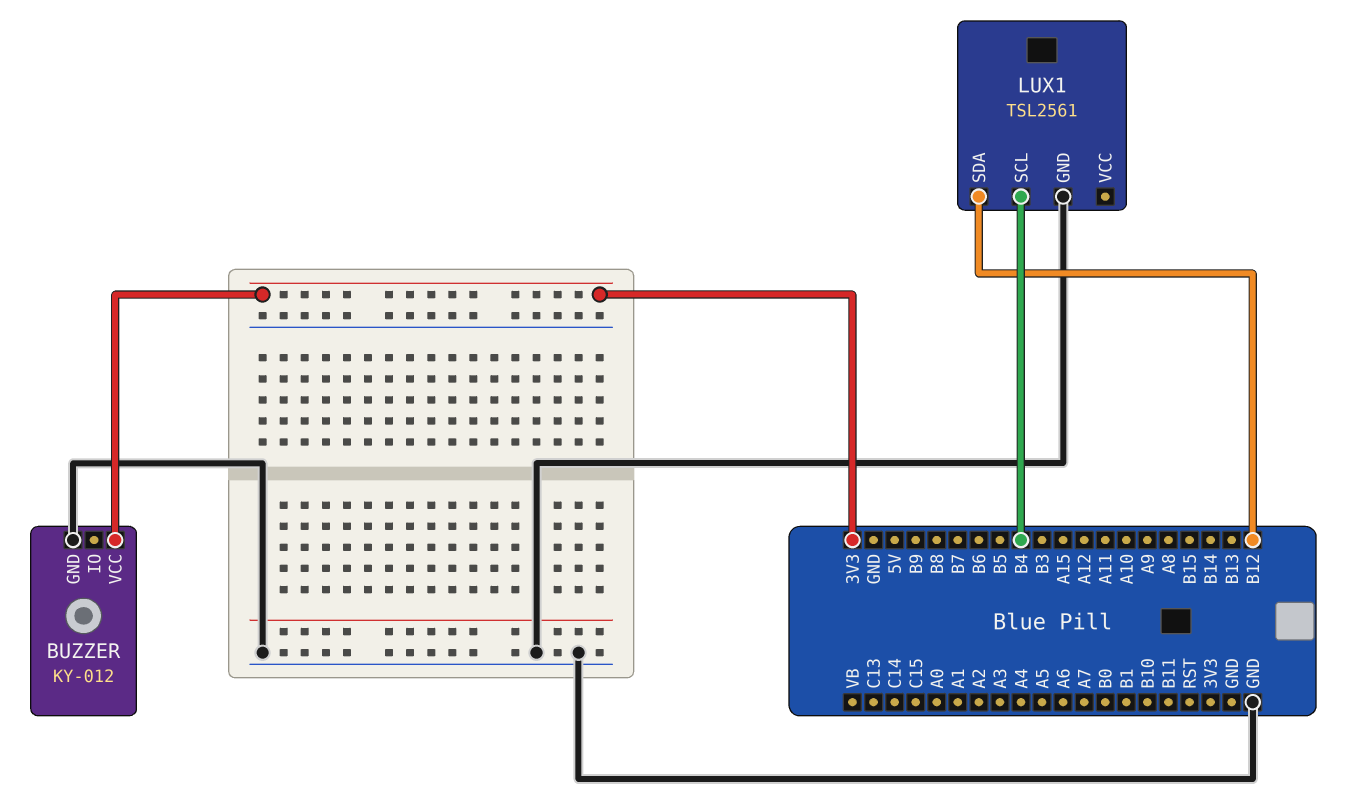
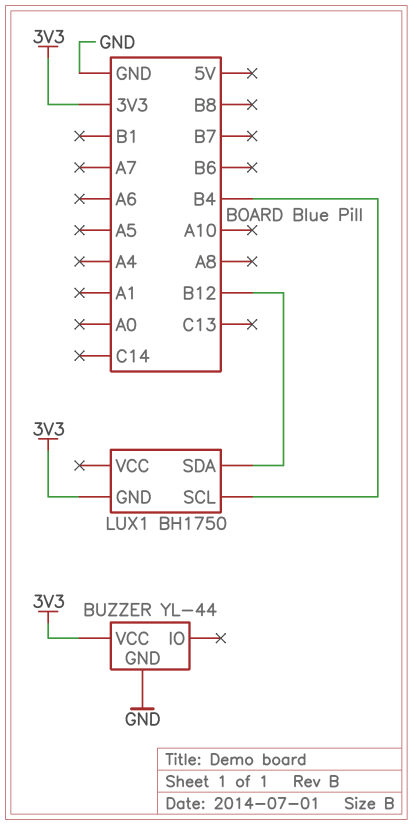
BUZZER: KY-012 -> YL-44
LUX1: TSL2561 -> BH1750
LUX1 pin GND: GND -> 3V3

